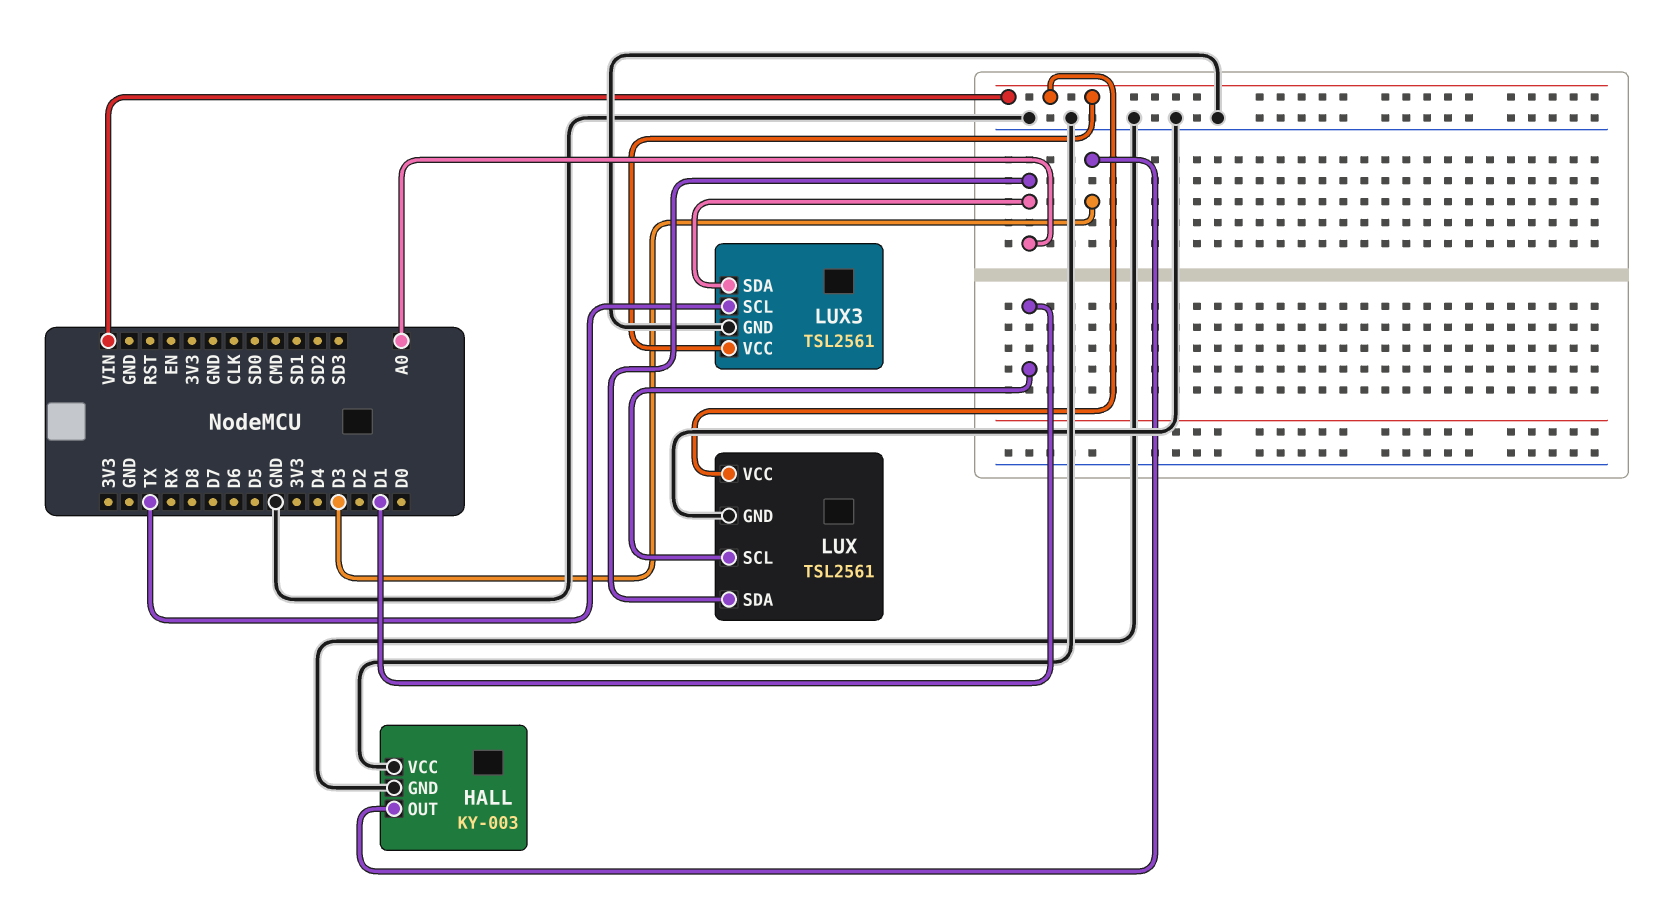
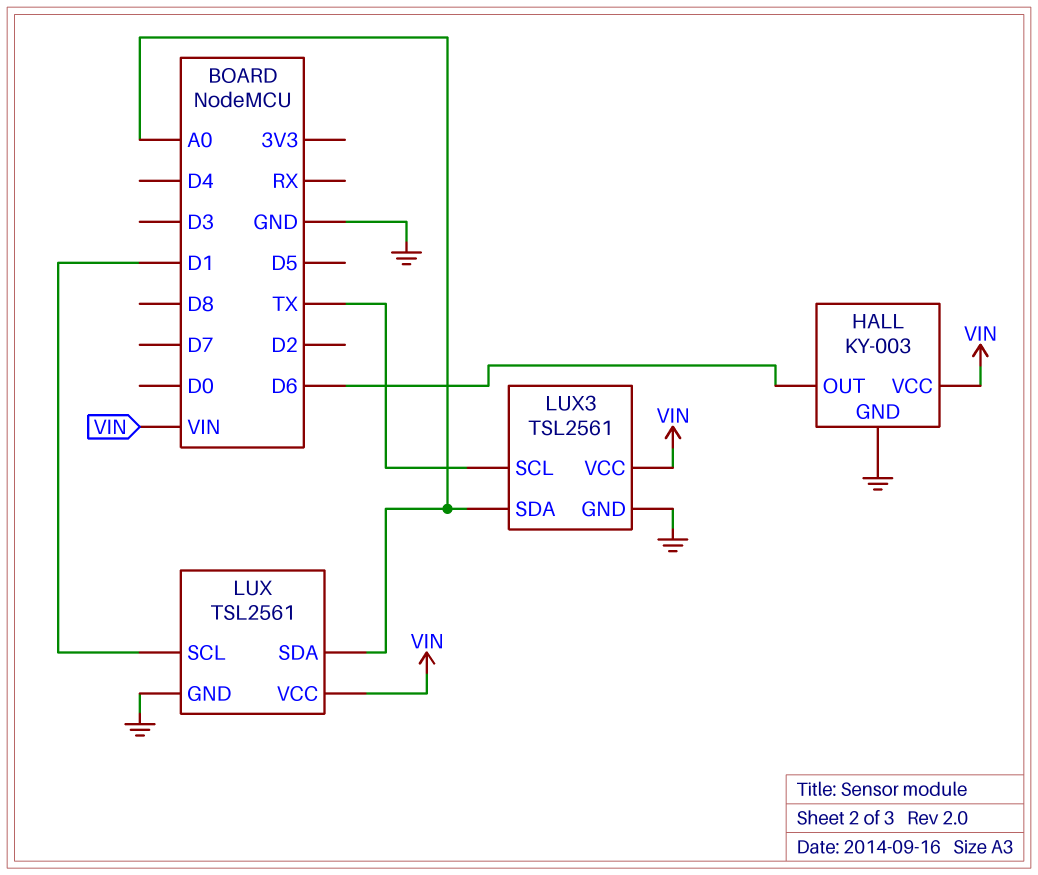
HALL pin OUT: D3 -> D6
HALL pin VCC: GND -> VIN

